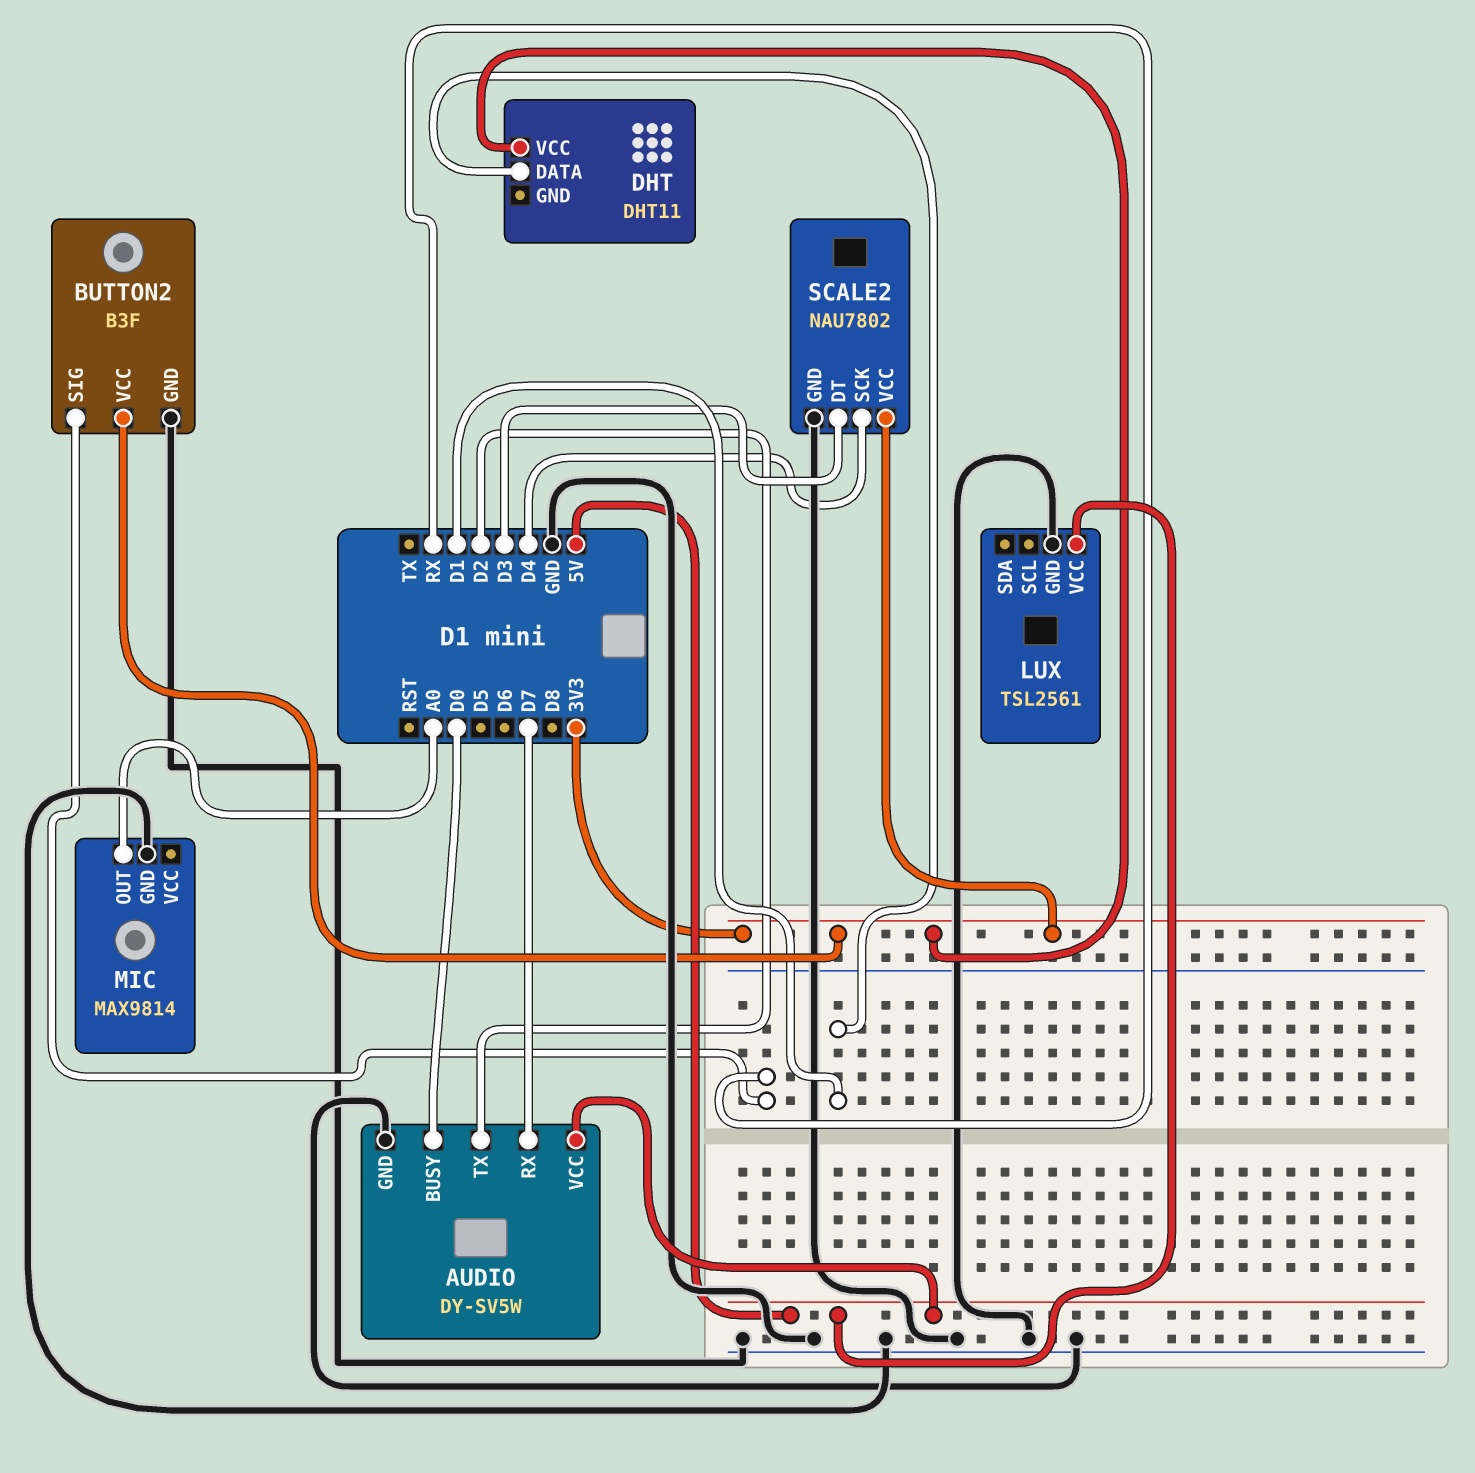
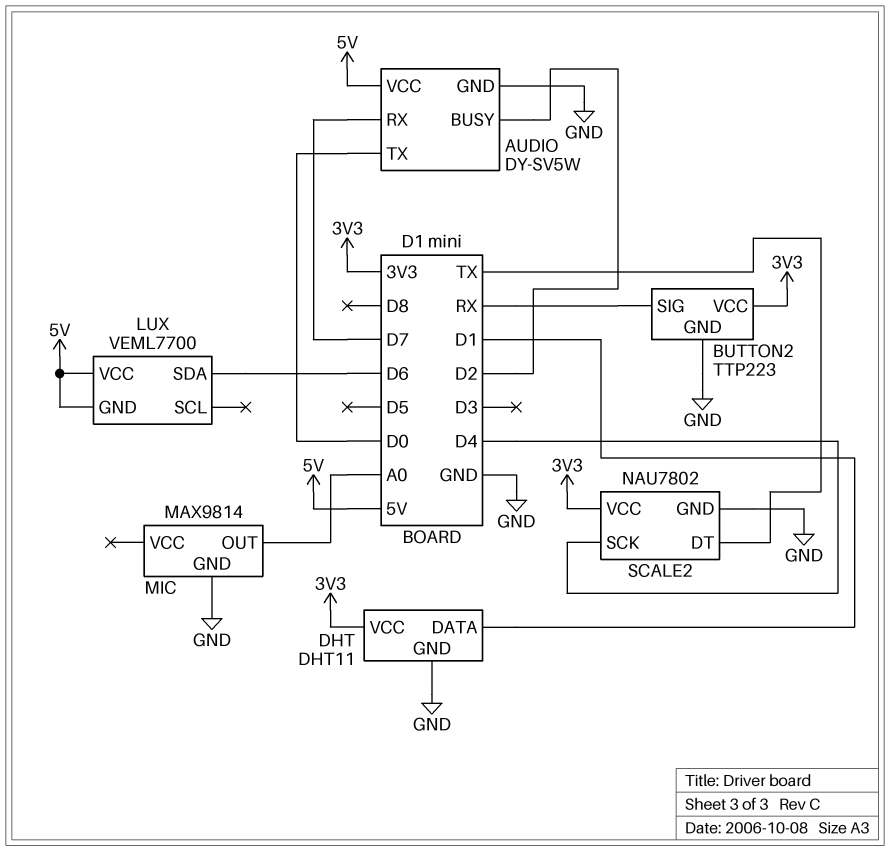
AUDIO pin BUSY: D0 -> D2
AUDIO pin TX: D2 -> D0
BUTTON2: B3F -> TTP223
DHT pin GND: none -> GND
LUX: TSL2561 -> VEML7700
LUX pin GND: GND -> 5V
LUX pin SDA: none -> D6
SCALE2 pin DT: D3 -> TX

